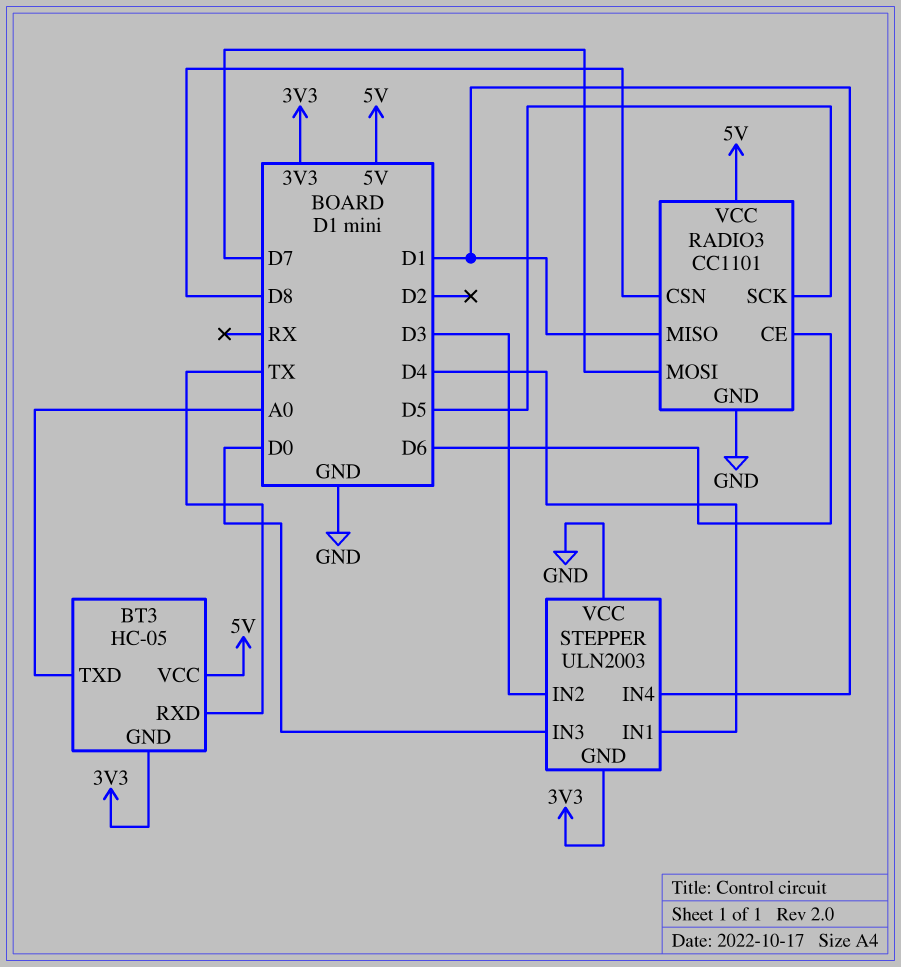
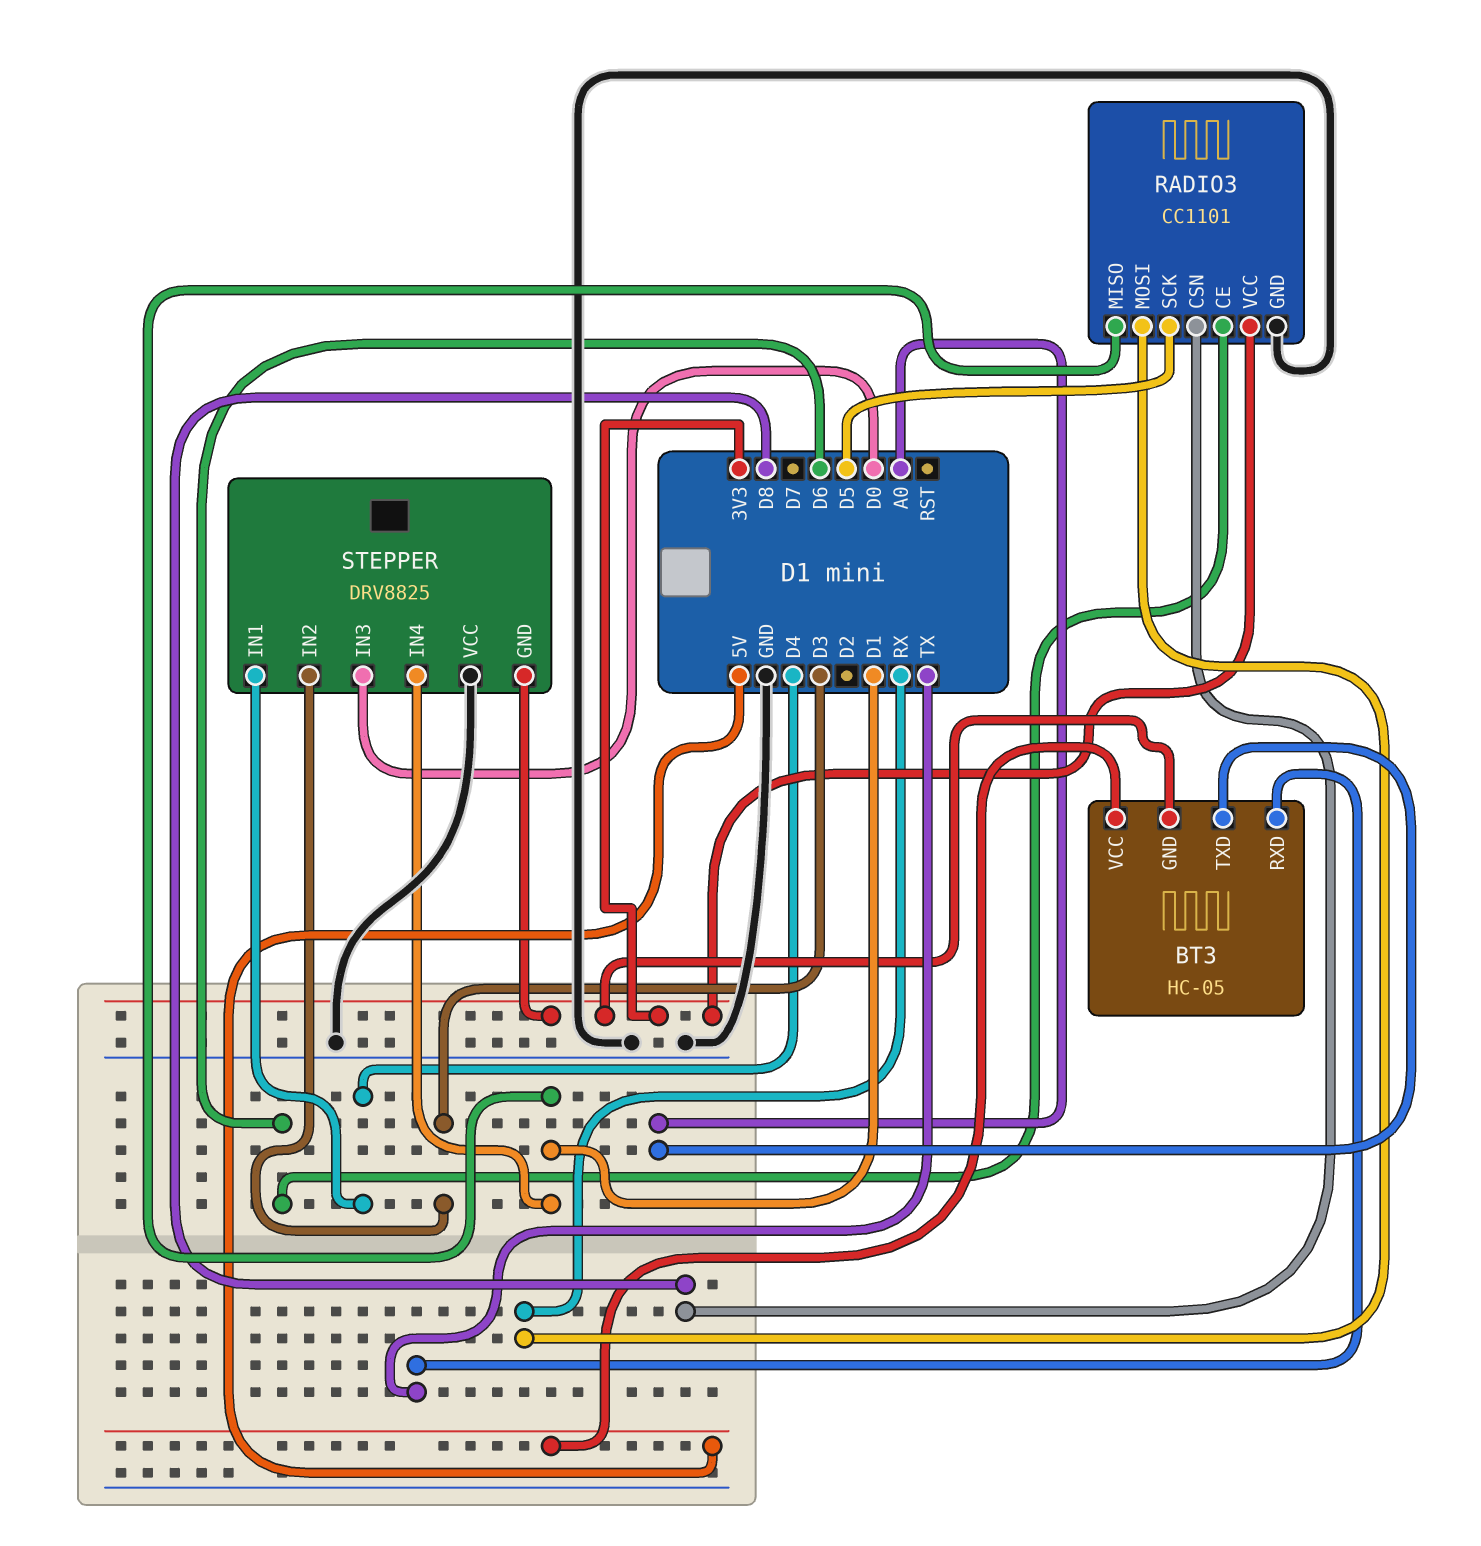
RADIO3 pin MOSI: D7 -> RX
RADIO3 pin VCC: 5V -> 3V3
STEPPER: ULN2003 -> DRV8825

